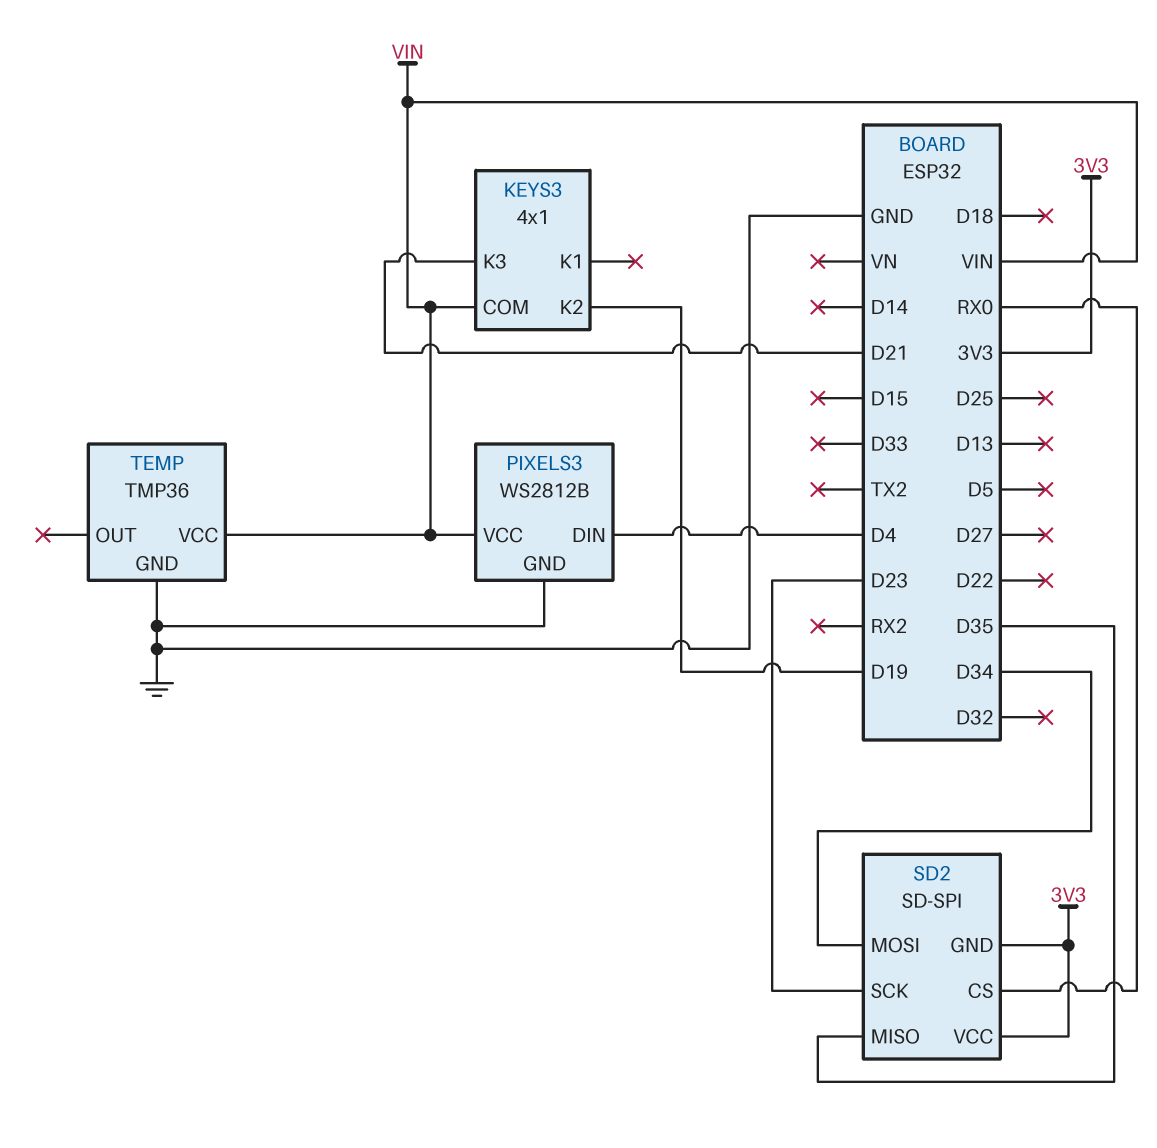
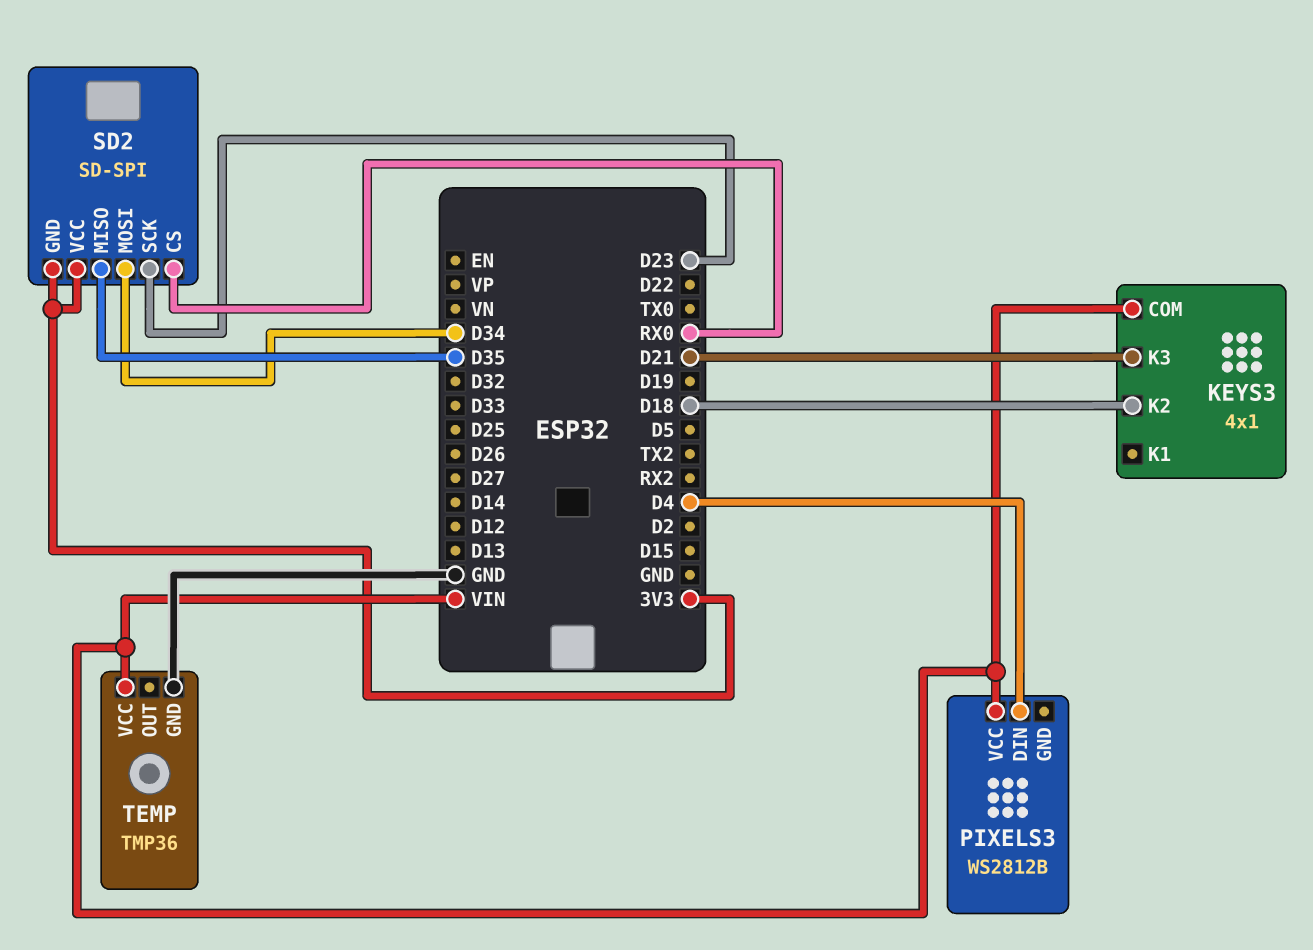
KEYS3 pin K2: D19 -> D18
PIXELS3 pin GND: GND -> none

